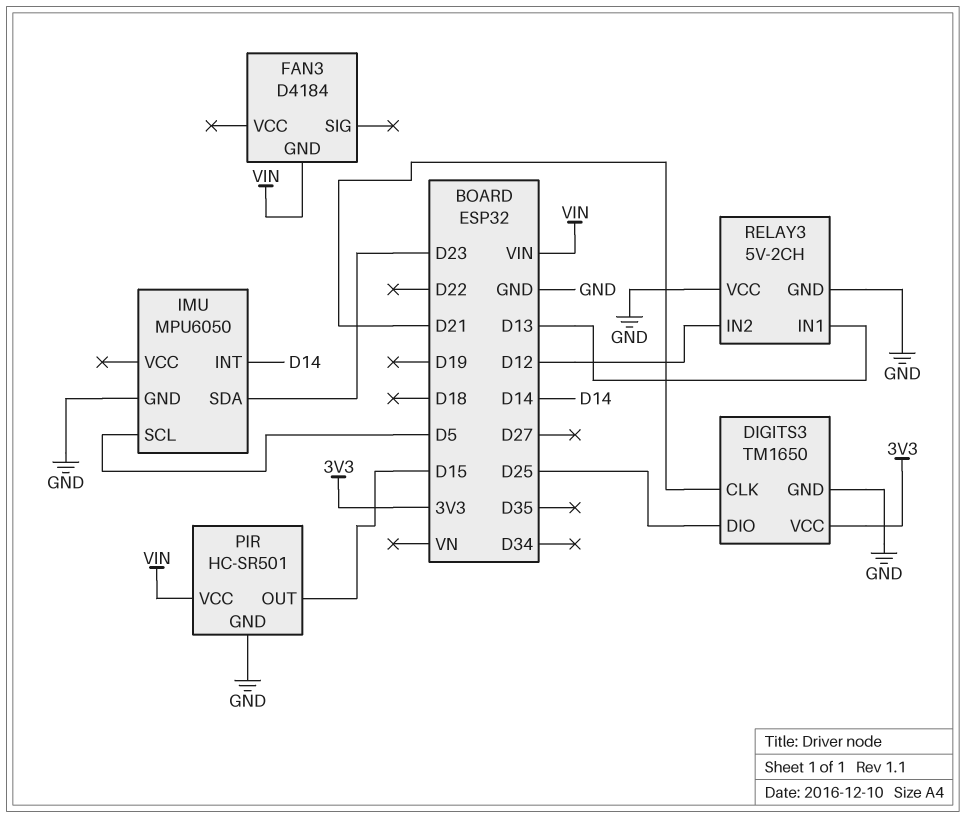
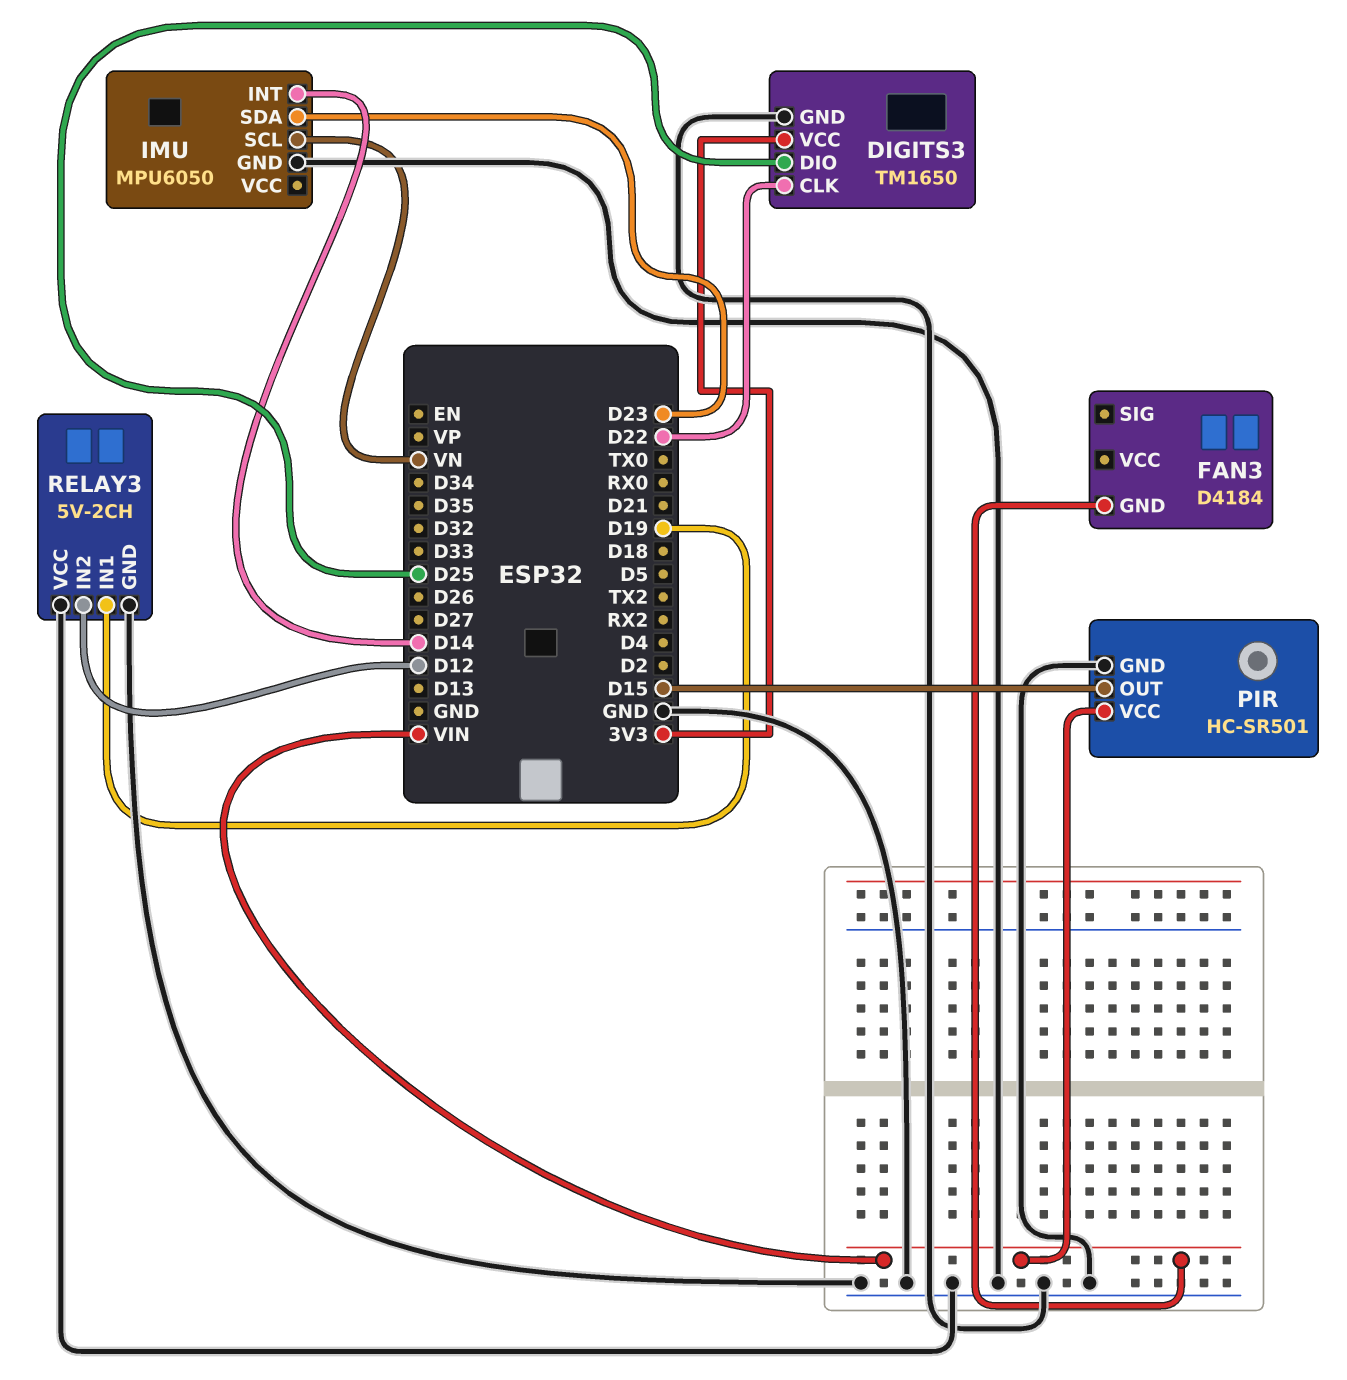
DIGITS3 pin CLK: D21 -> D22
IMU pin SCL: D5 -> VN
RELAY3 pin IN1: D13 -> D19

